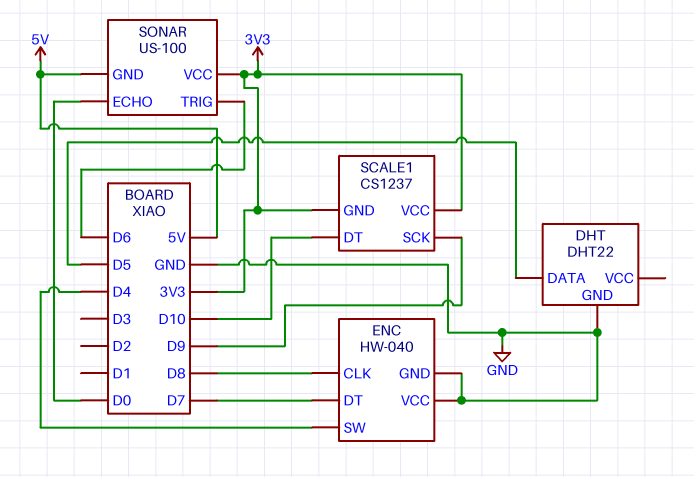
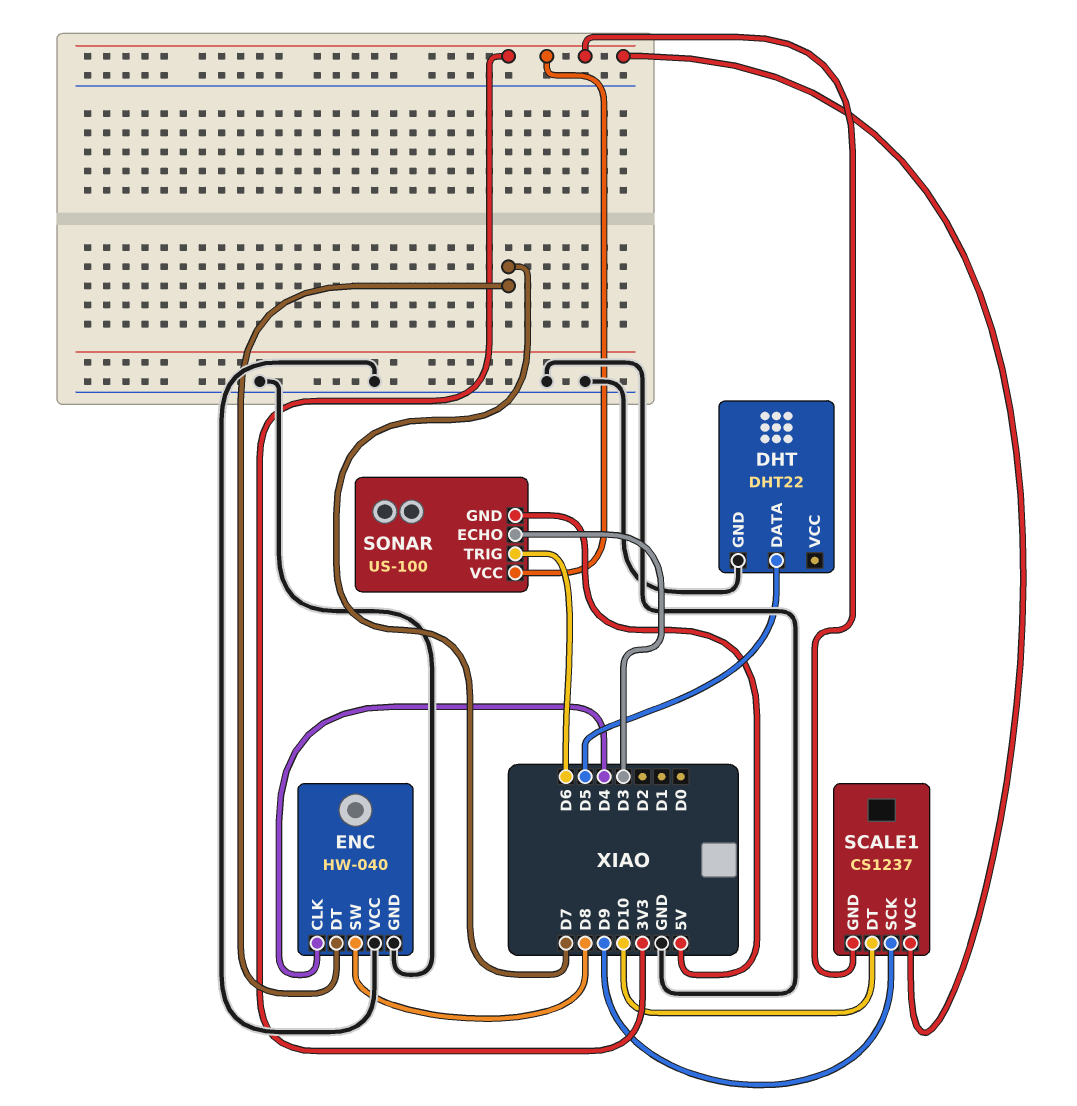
ENC pin CLK: D8 -> D4
ENC pin SW: D4 -> D8
SONAR pin ECHO: D0 -> D3

